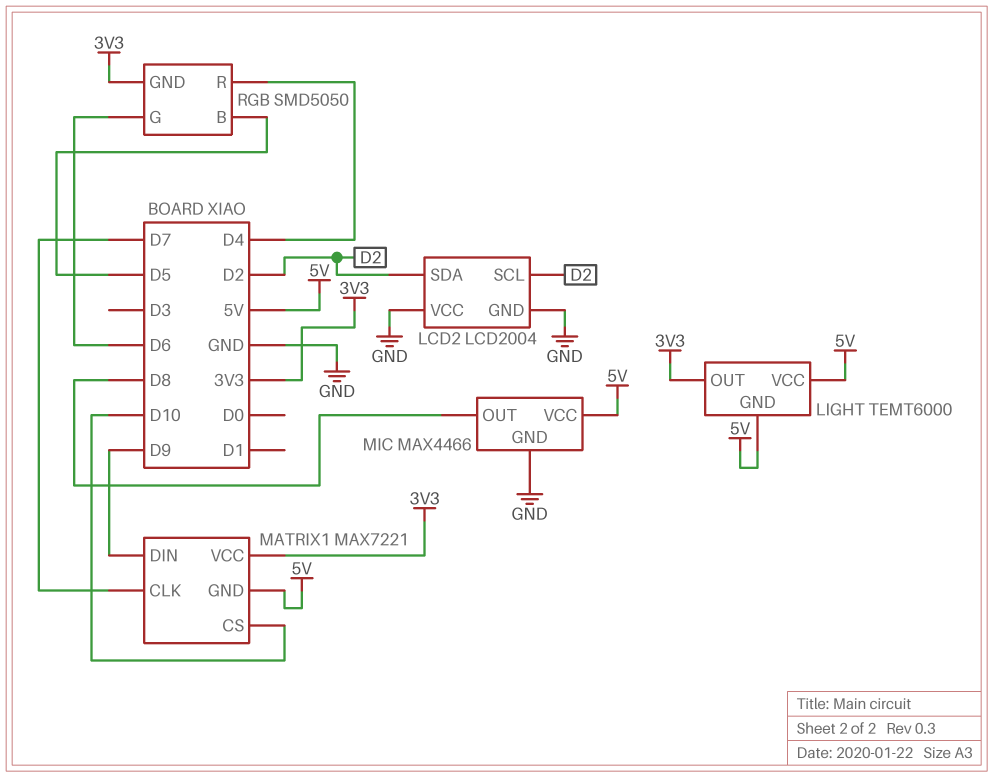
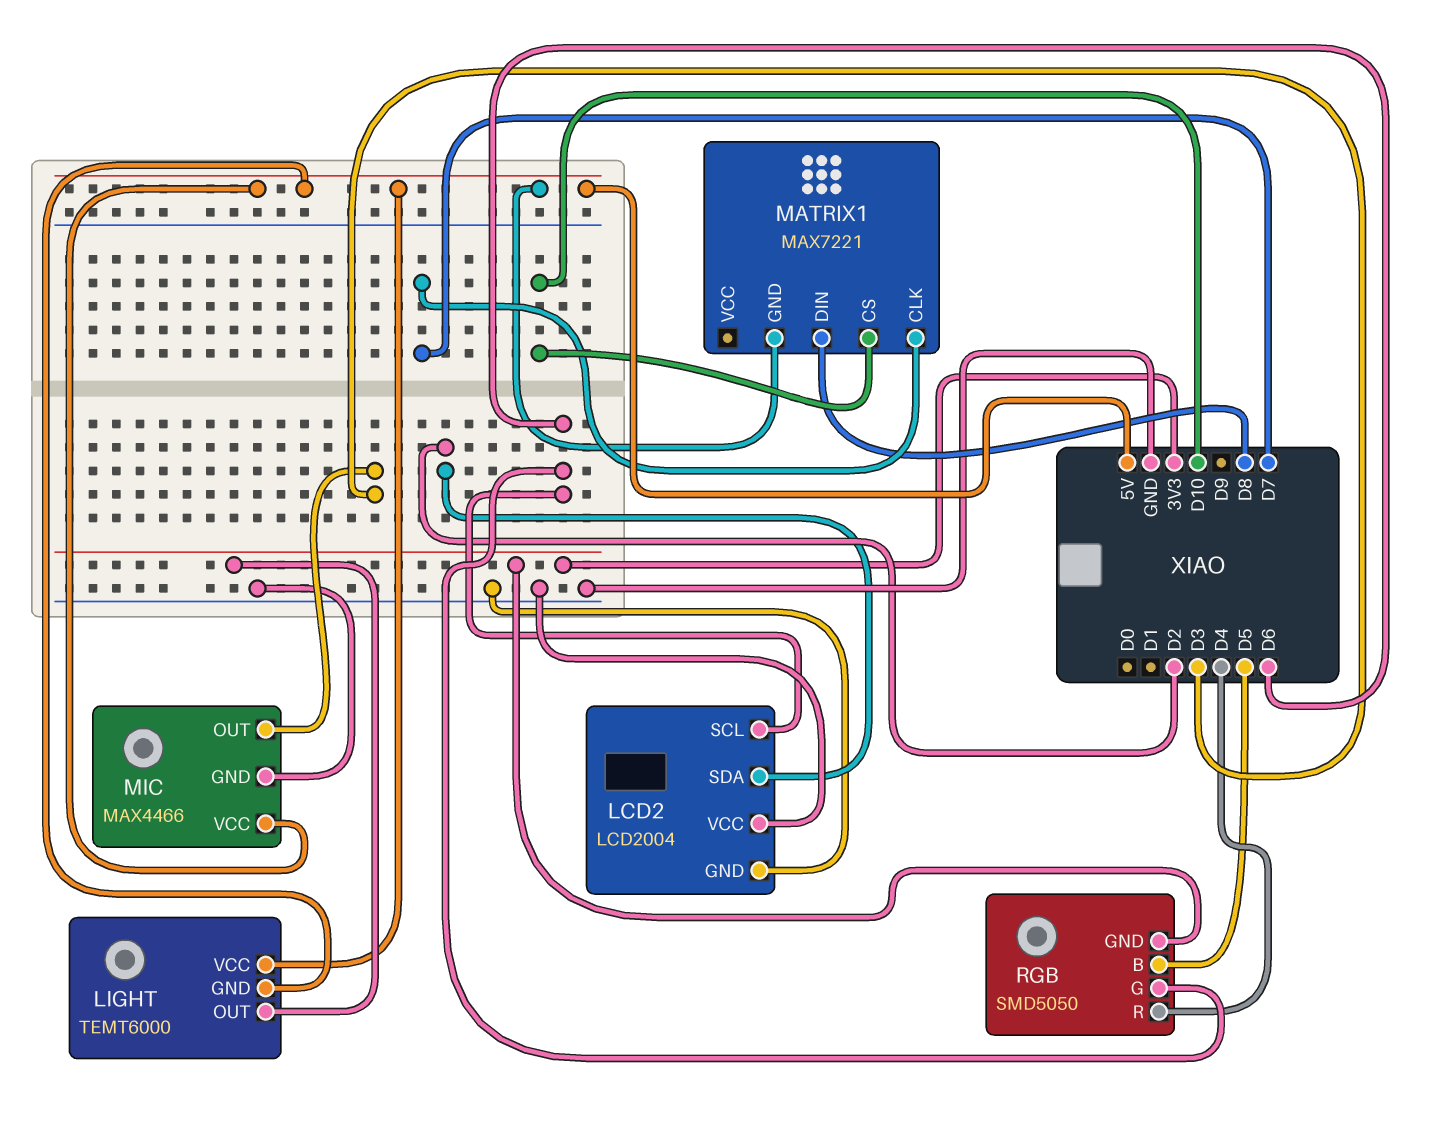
LCD2 pin SCL: D2 -> D6
MATRIX1 pin DIN: D9 -> D8
MATRIX1 pin VCC: 3V3 -> none
MIC pin OUT: D8 -> D3

